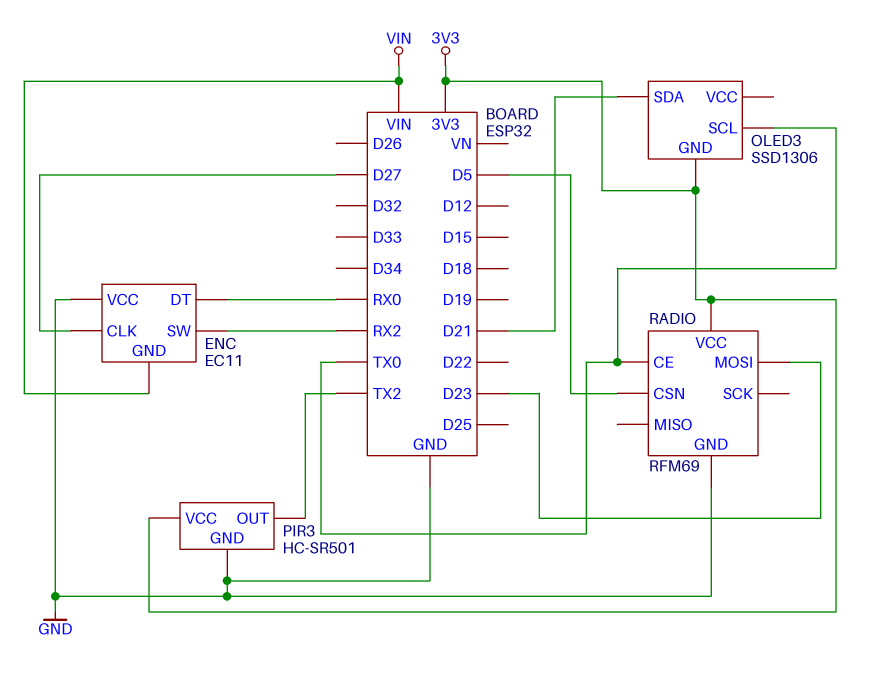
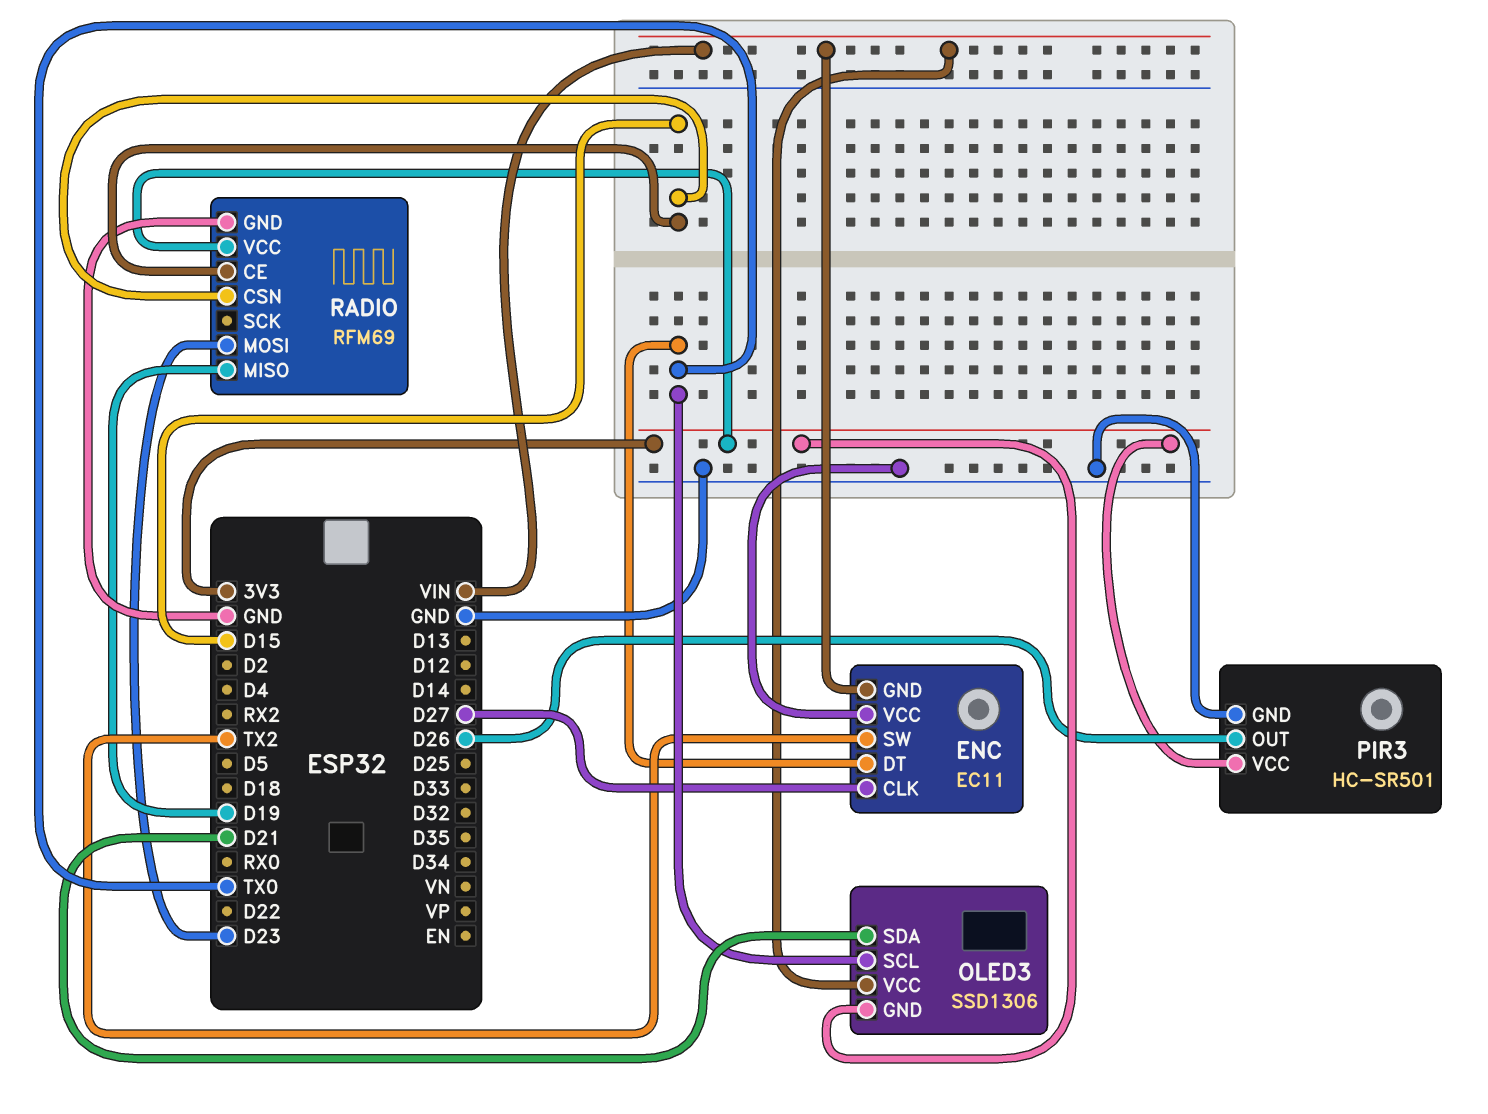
ENC pin DT: RX0 -> TX0
ENC pin SW: RX2 -> TX2
OLED3 pin VCC: none -> VIN
PIR3 pin OUT: TX2 -> D26
RADIO pin CE: TX0 -> D15
RADIO pin CSN: D5 -> D15
RADIO pin MISO: none -> D19

